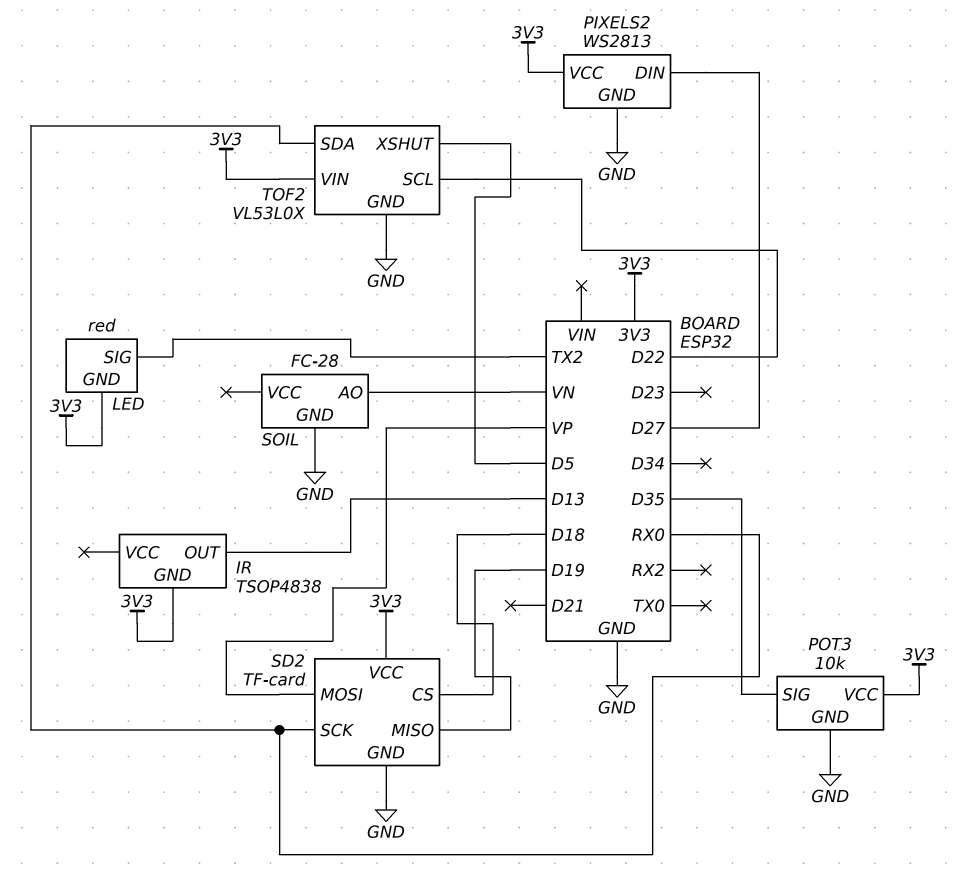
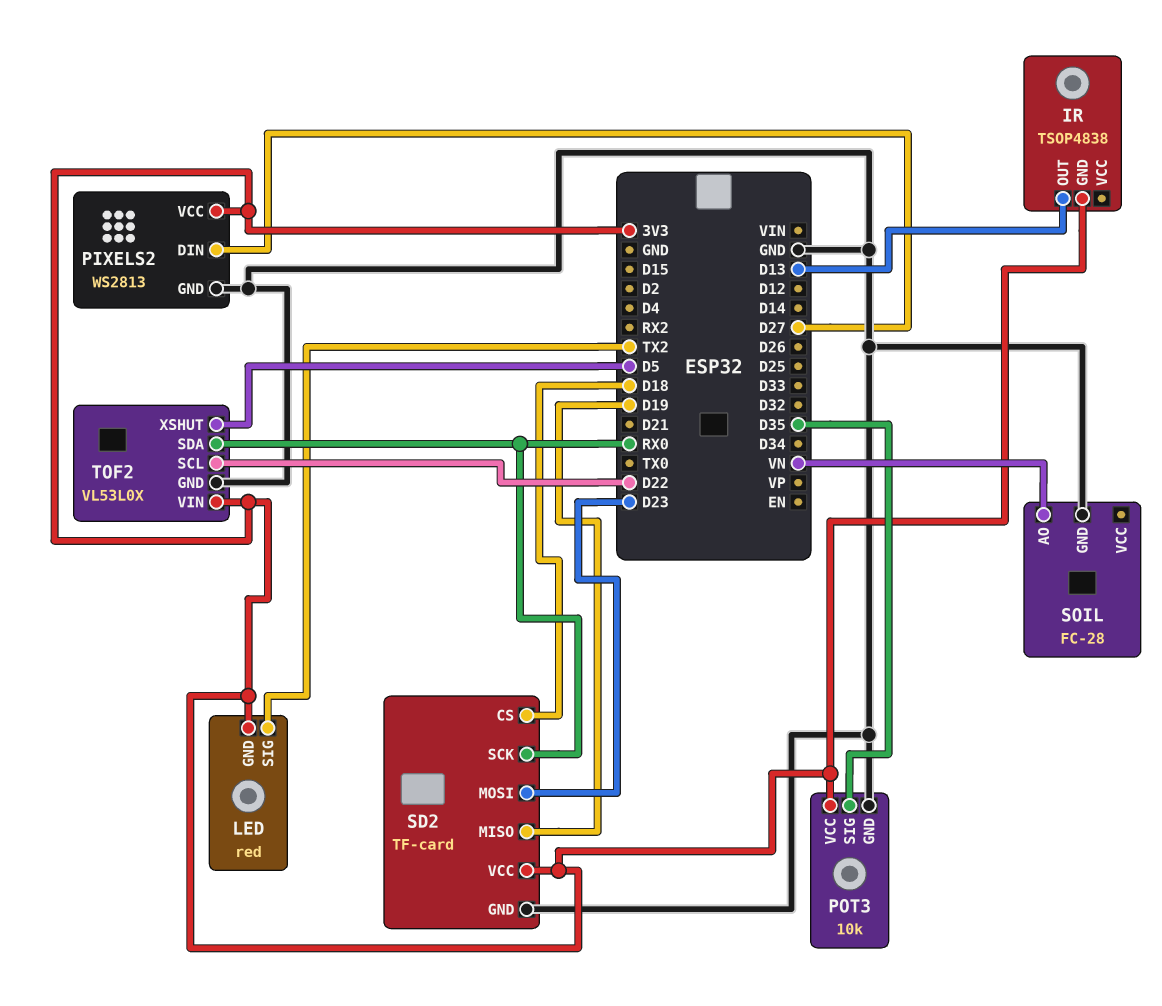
SD2 pin MOSI: VP -> D23

